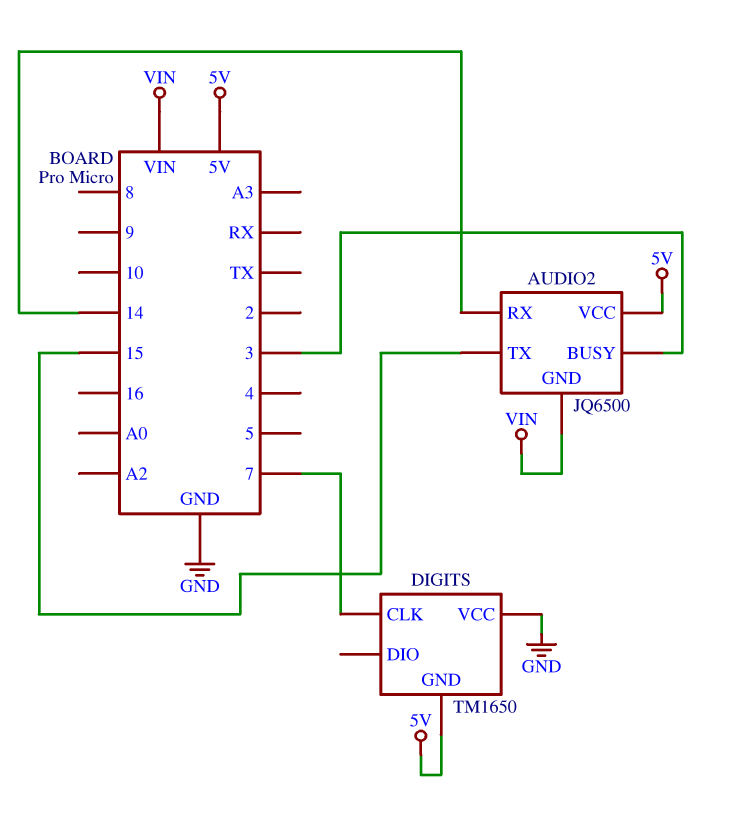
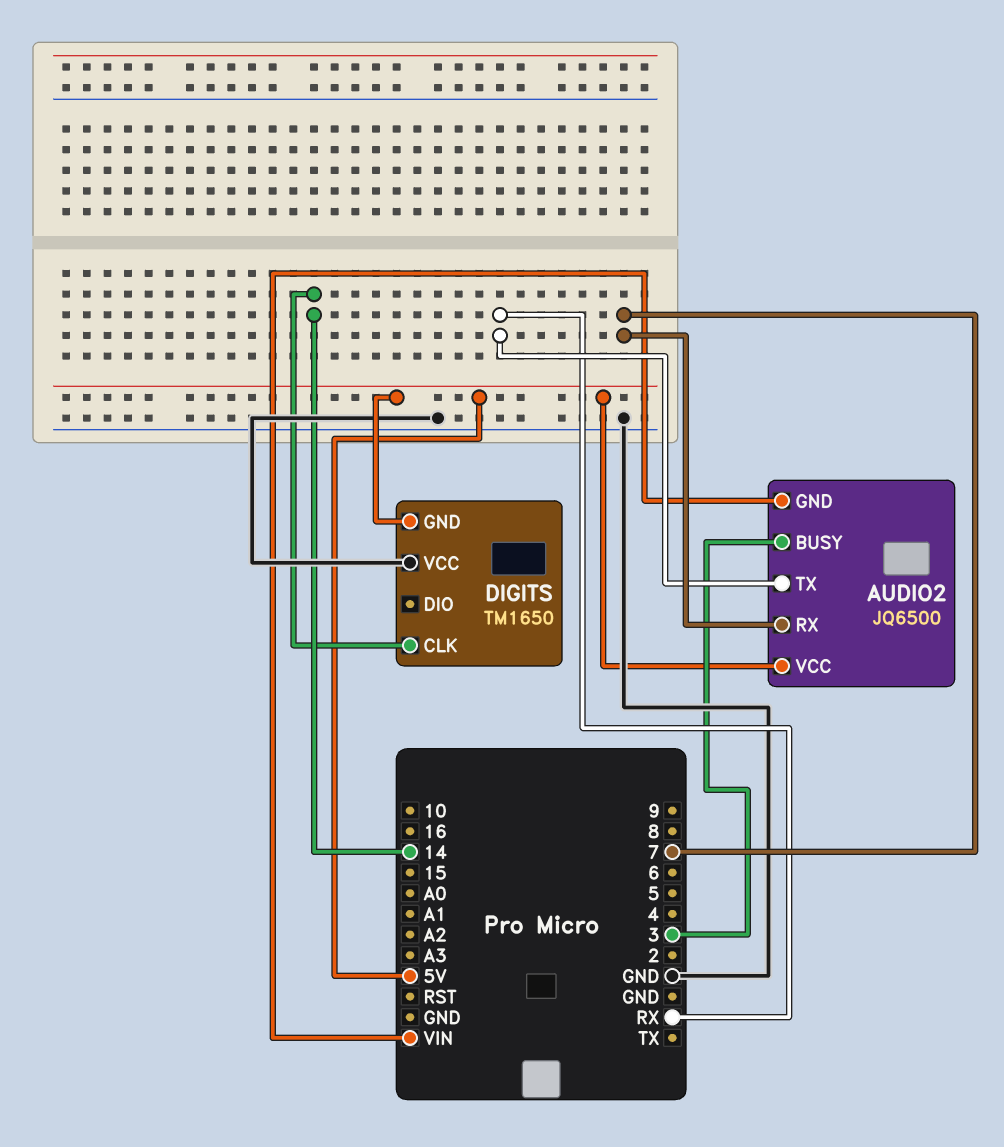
AUDIO2 pin RX: 14 -> 7
AUDIO2 pin TX: 15 -> RX
DIGITS pin CLK: 7 -> 14

